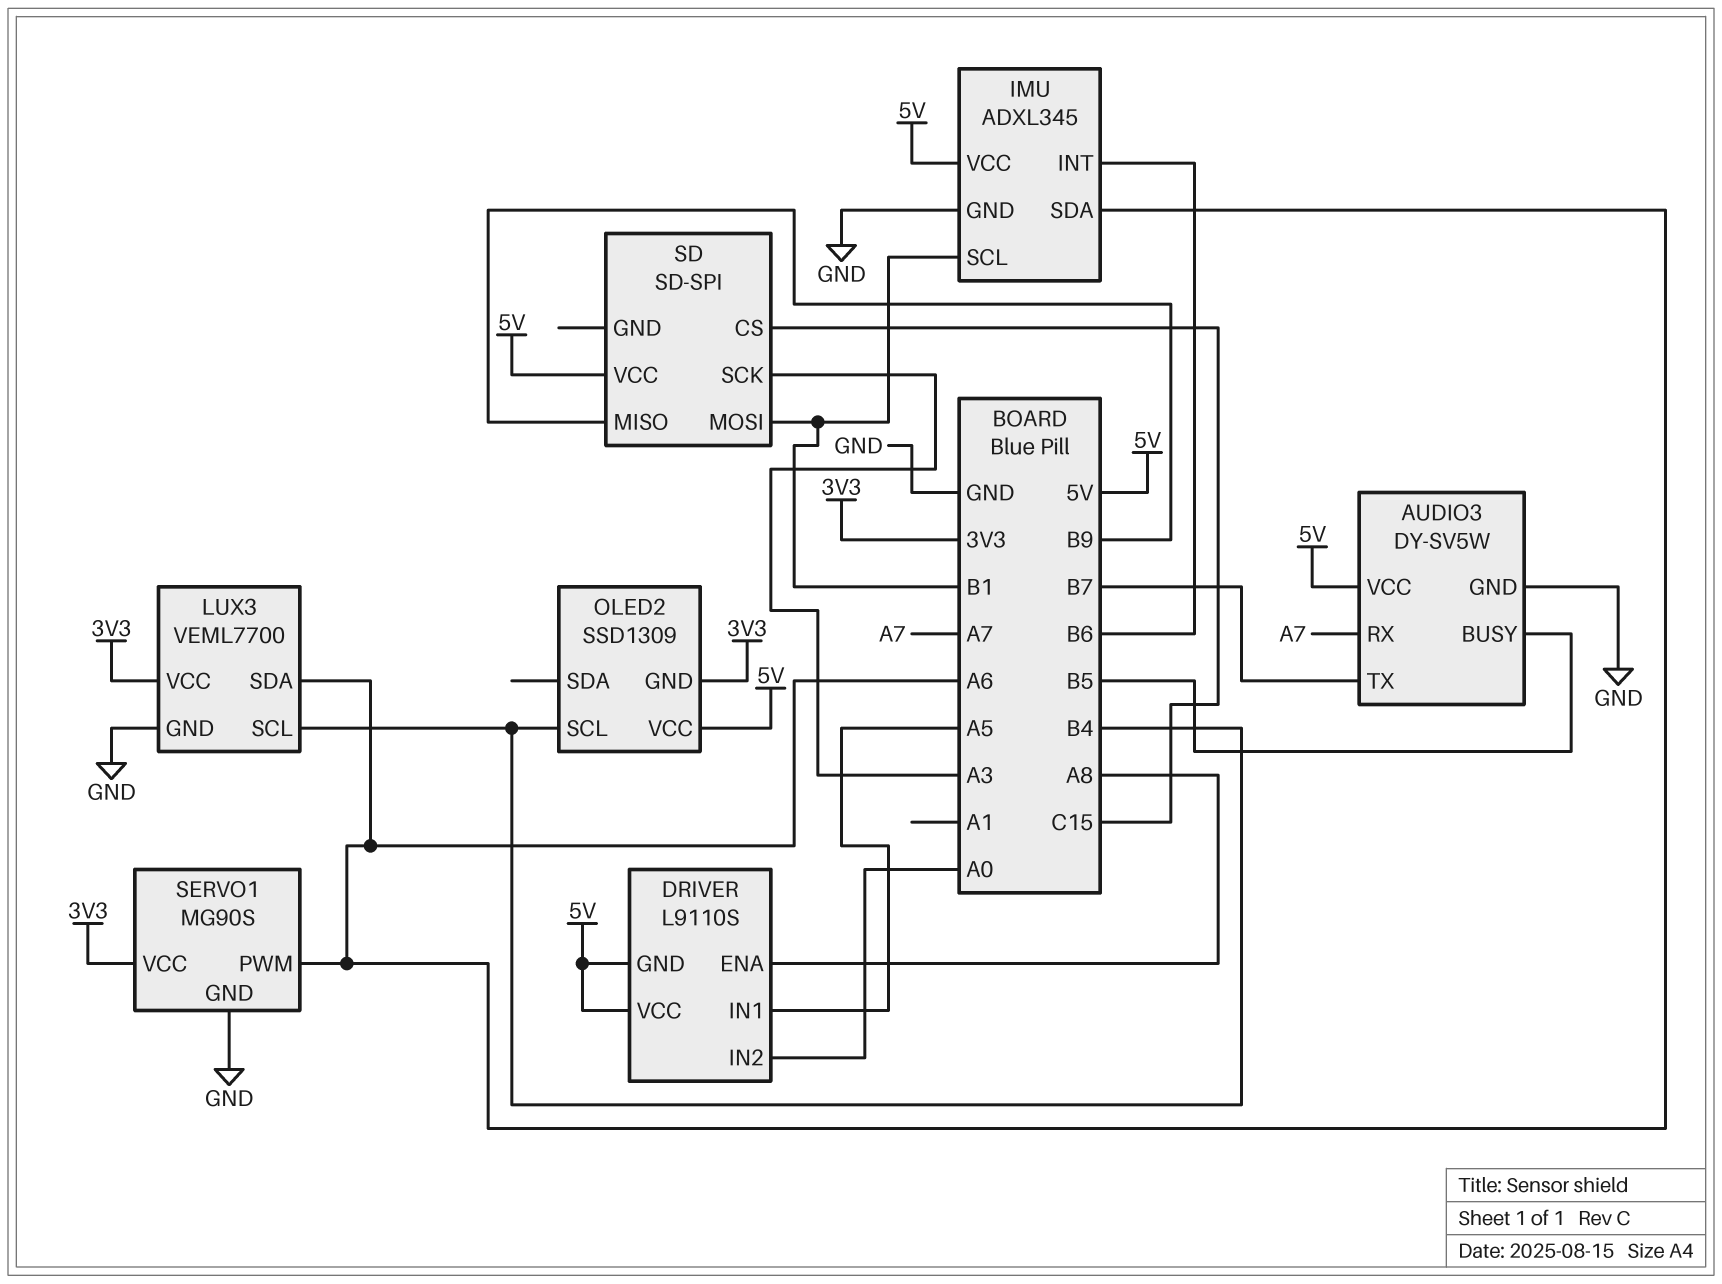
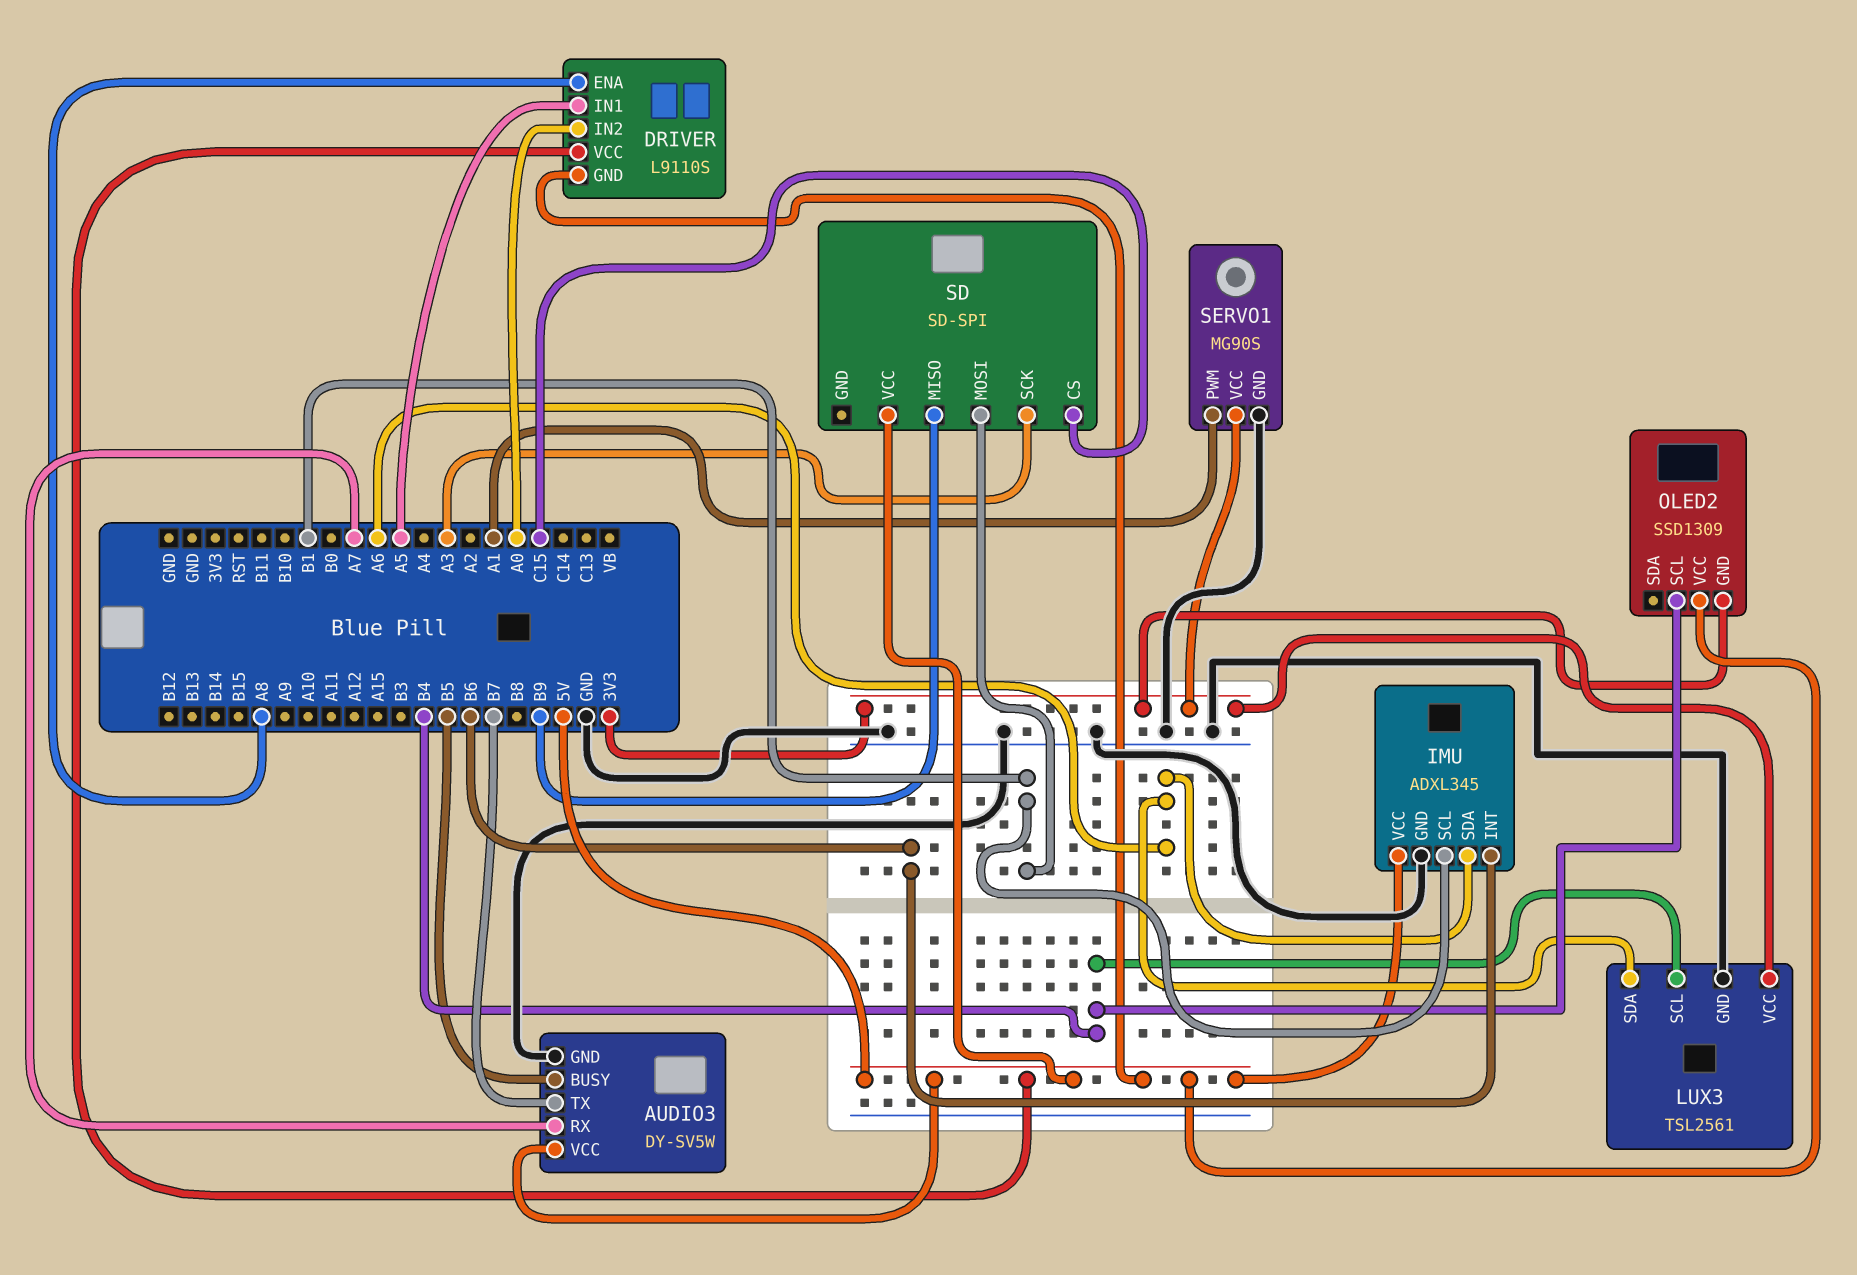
LUX3: VEML7700 -> TSL2561
SERVO1 pin PWM: A6 -> A1

